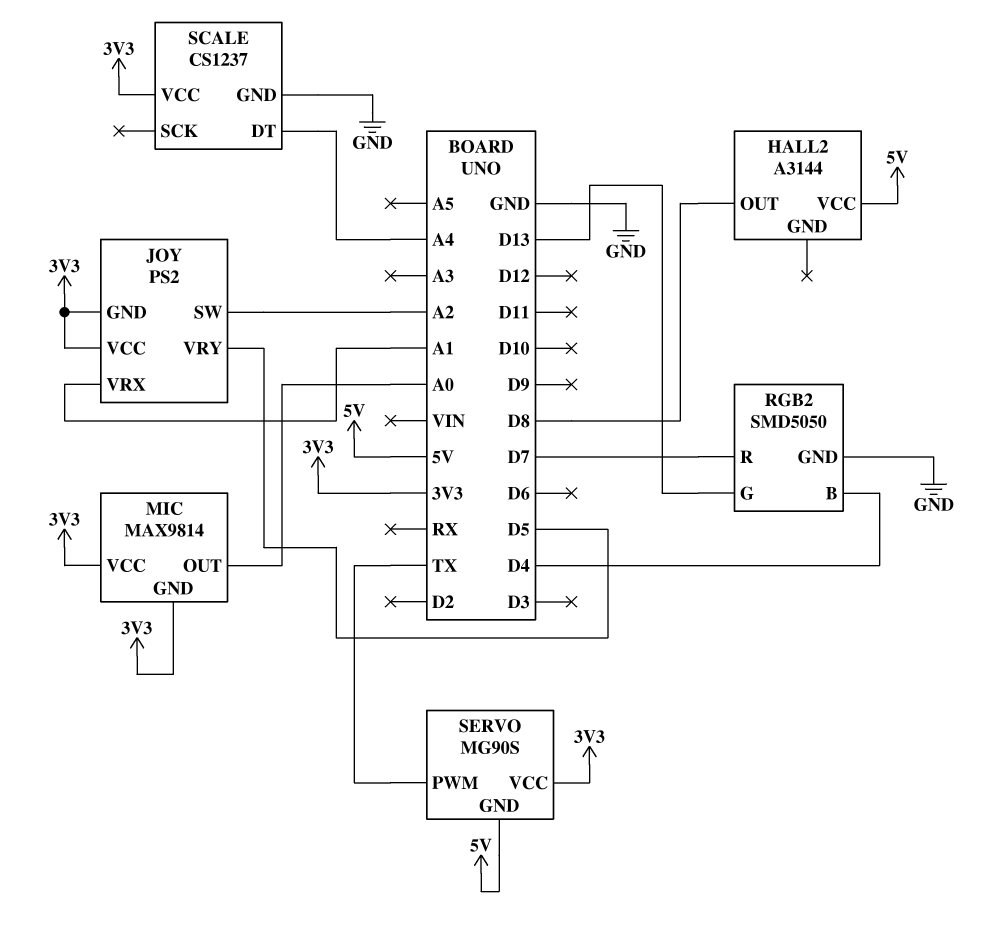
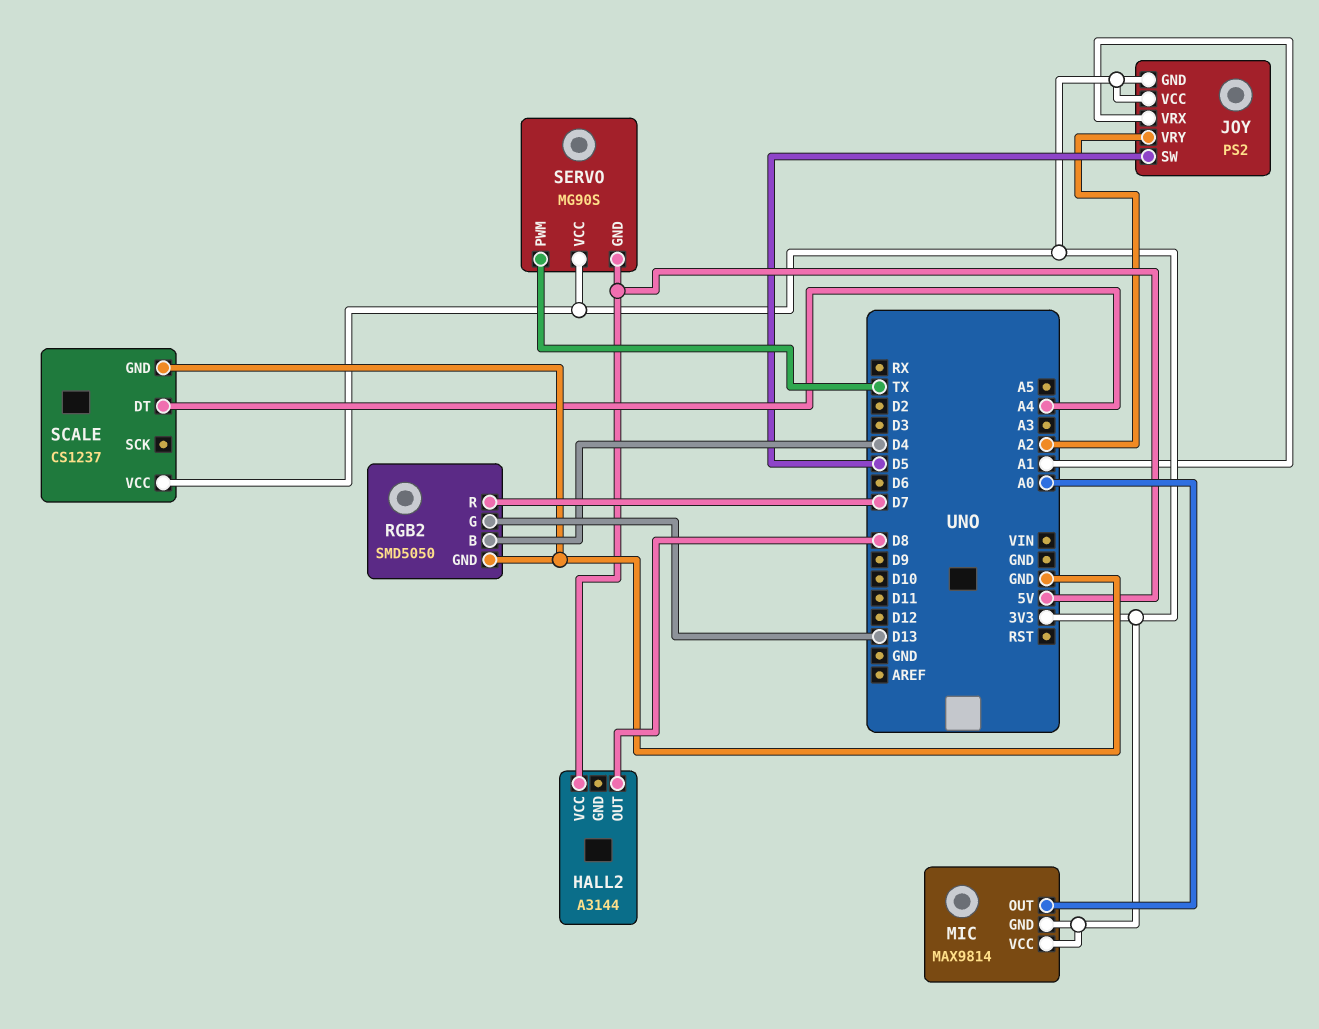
JOY pin SW: A2 -> D5
JOY pin VRY: D5 -> A2

